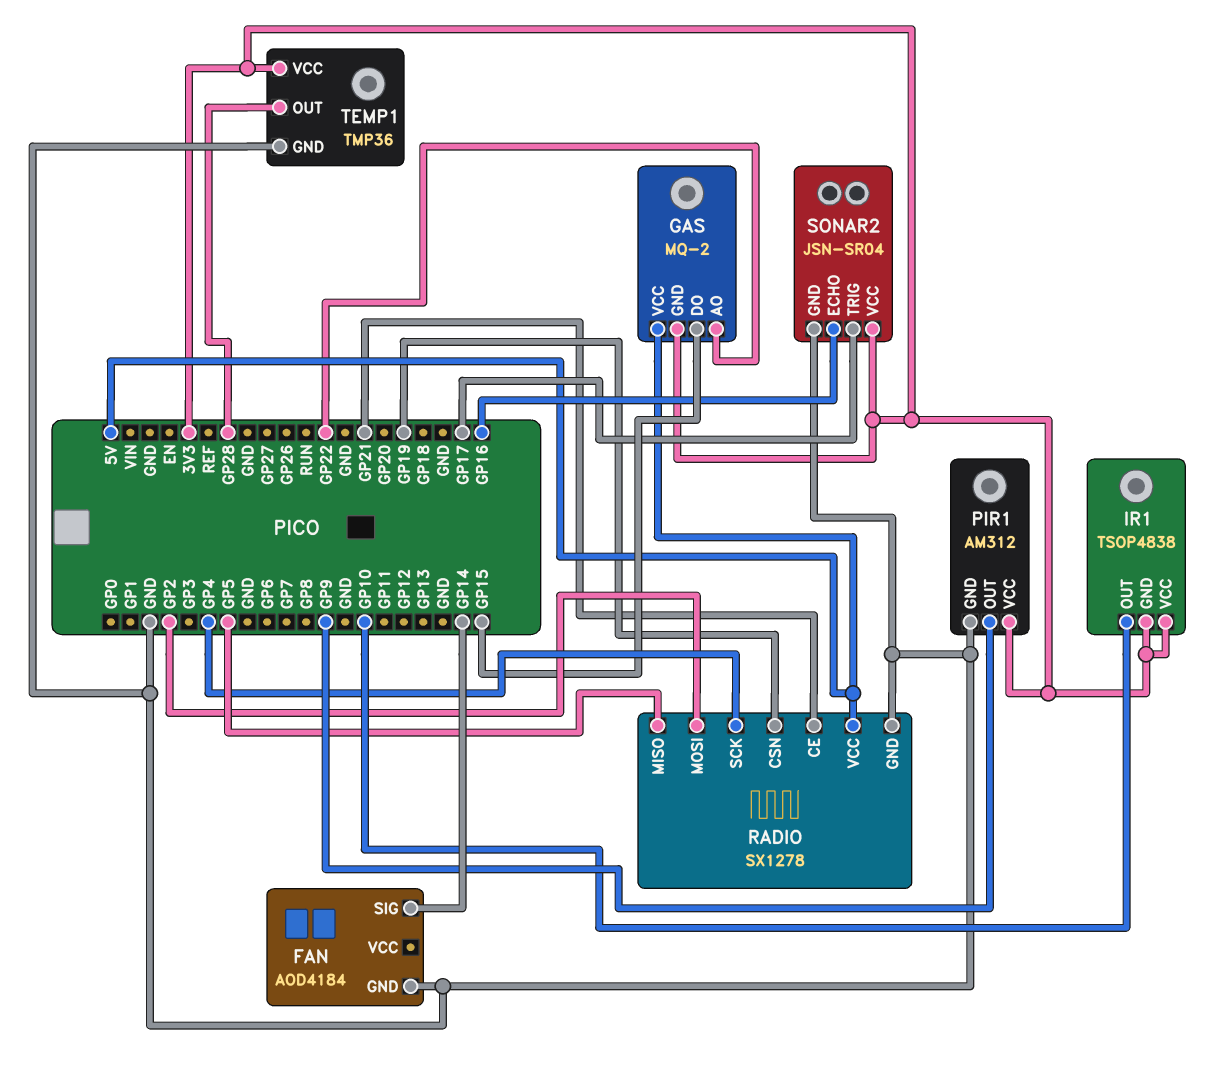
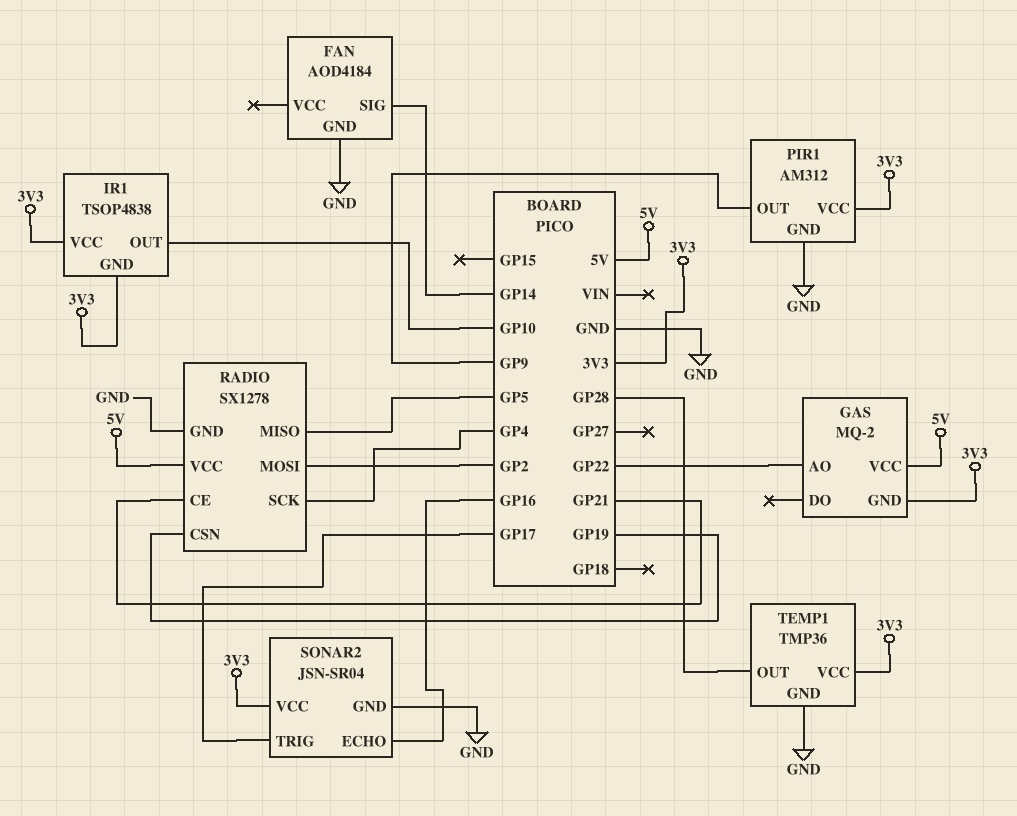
GAS pin DO: GP15 -> none

